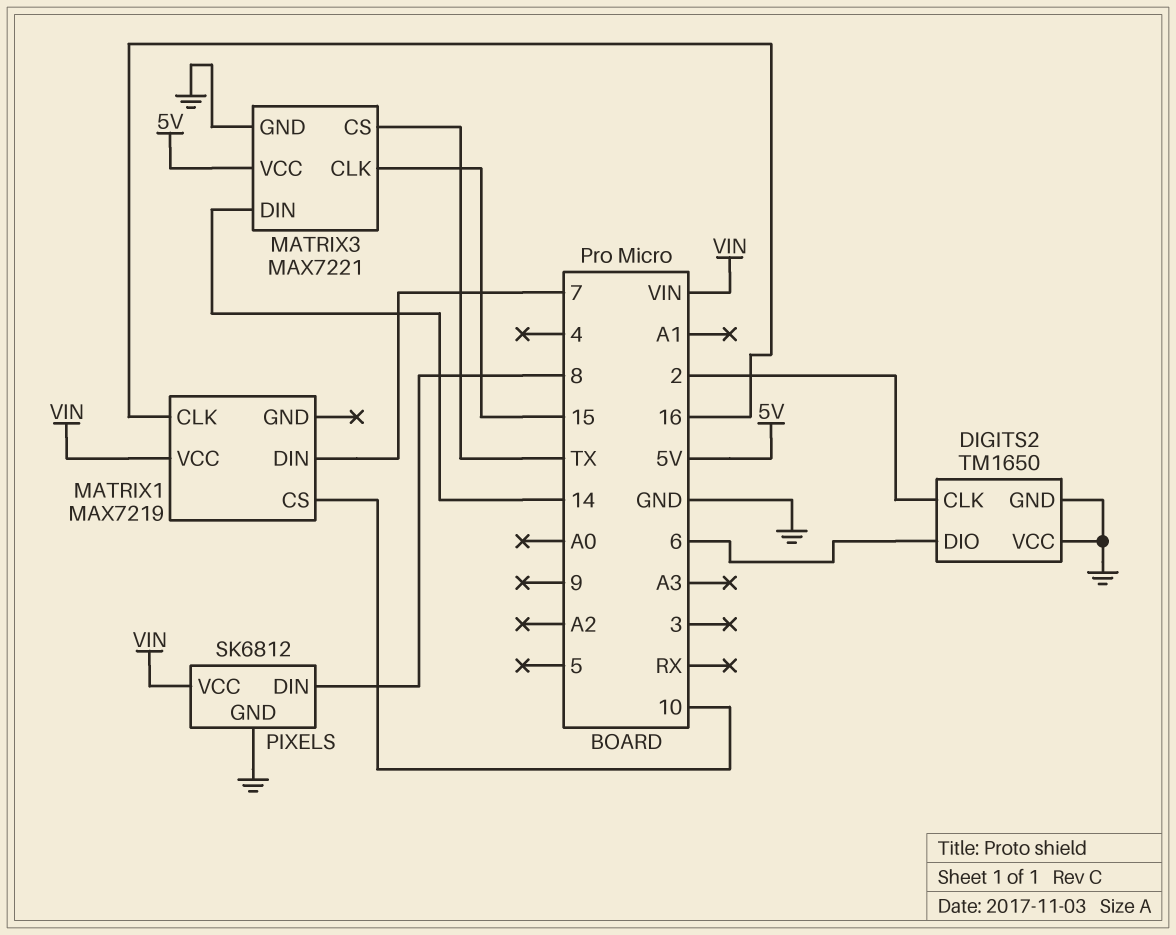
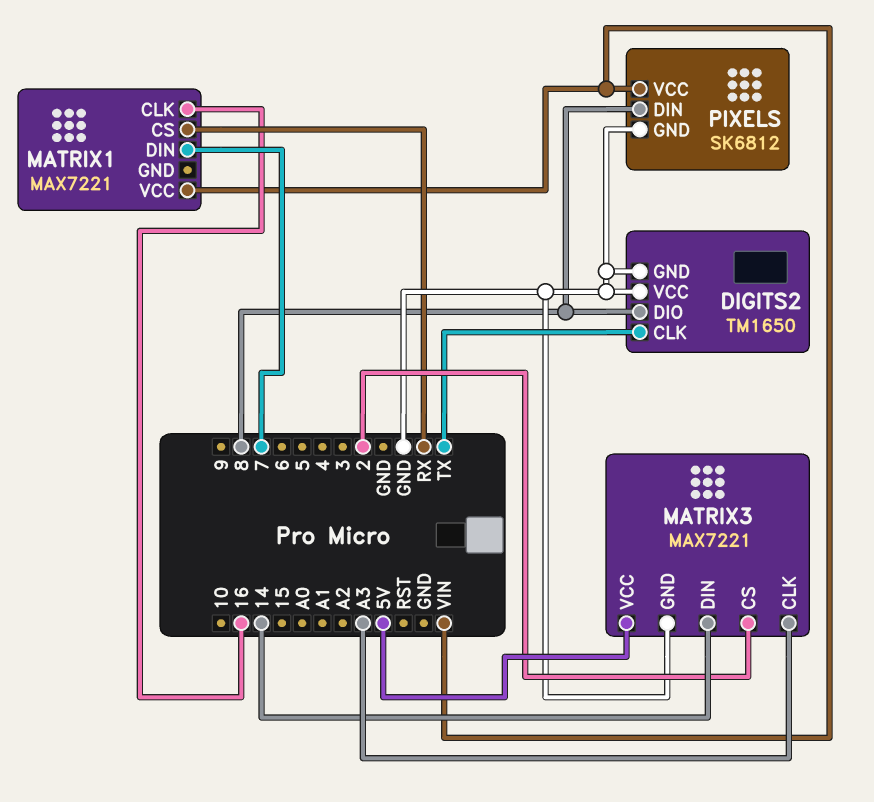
DIGITS2 pin CLK: 2 -> TX
DIGITS2 pin DIO: 6 -> 8
MATRIX1: MAX7219 -> MAX7221
MATRIX1 pin CS: 10 -> RX
MATRIX3 pin CLK: 15 -> A3
MATRIX3 pin CS: TX -> 2

